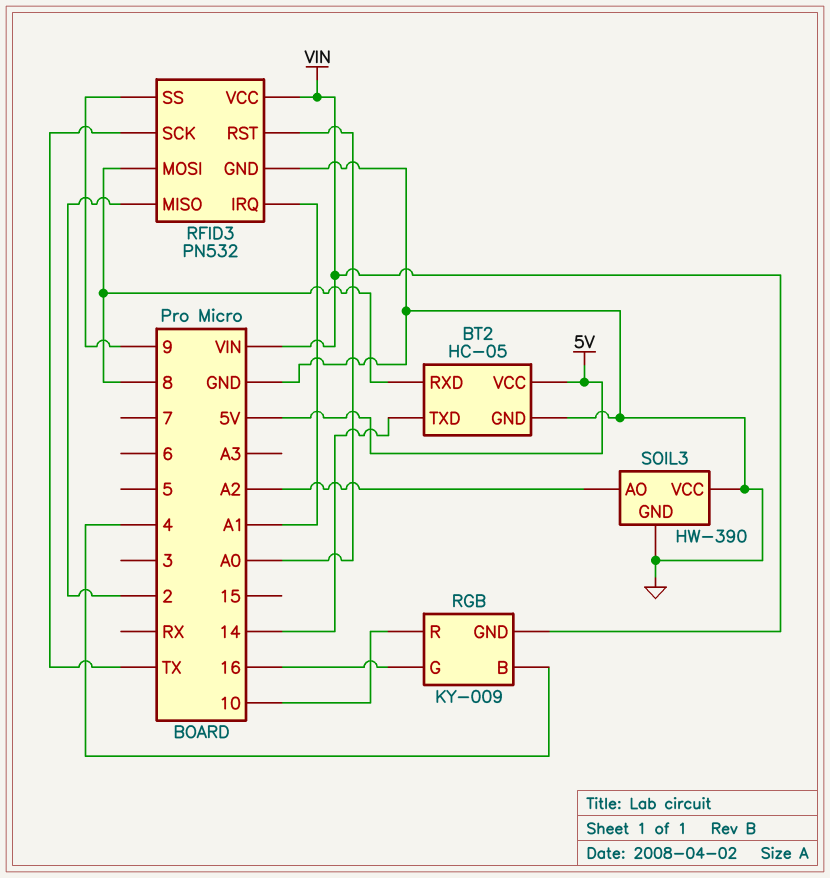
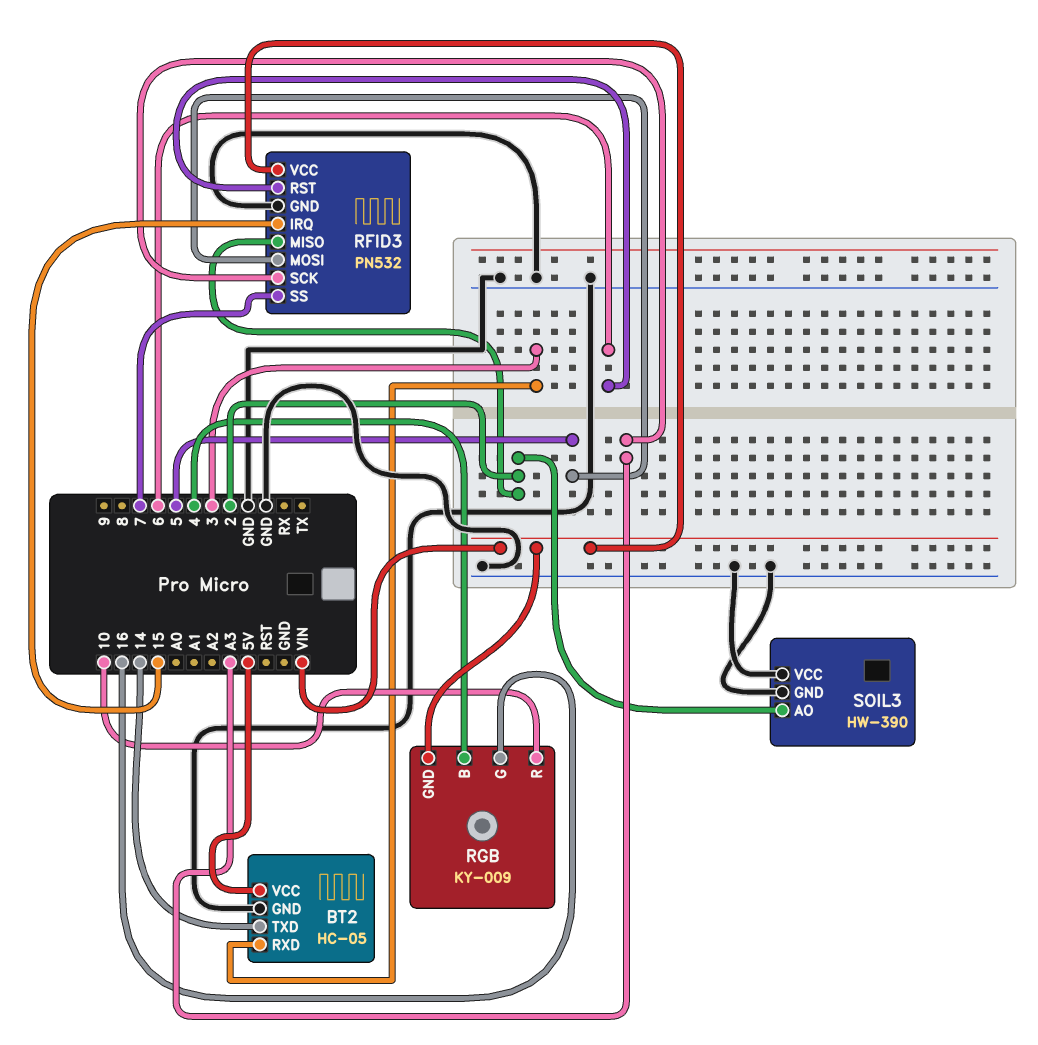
BT2 pin RXD: 8 -> 3
RFID3 pin IRQ: A1 -> 15
RFID3 pin MOSI: 8 -> 5
RFID3 pin RST: A0 -> 6
RFID3 pin SCK: TX -> A3
RFID3 pin SS: 9 -> 7
SOIL3 pin AO: A2 -> 2

